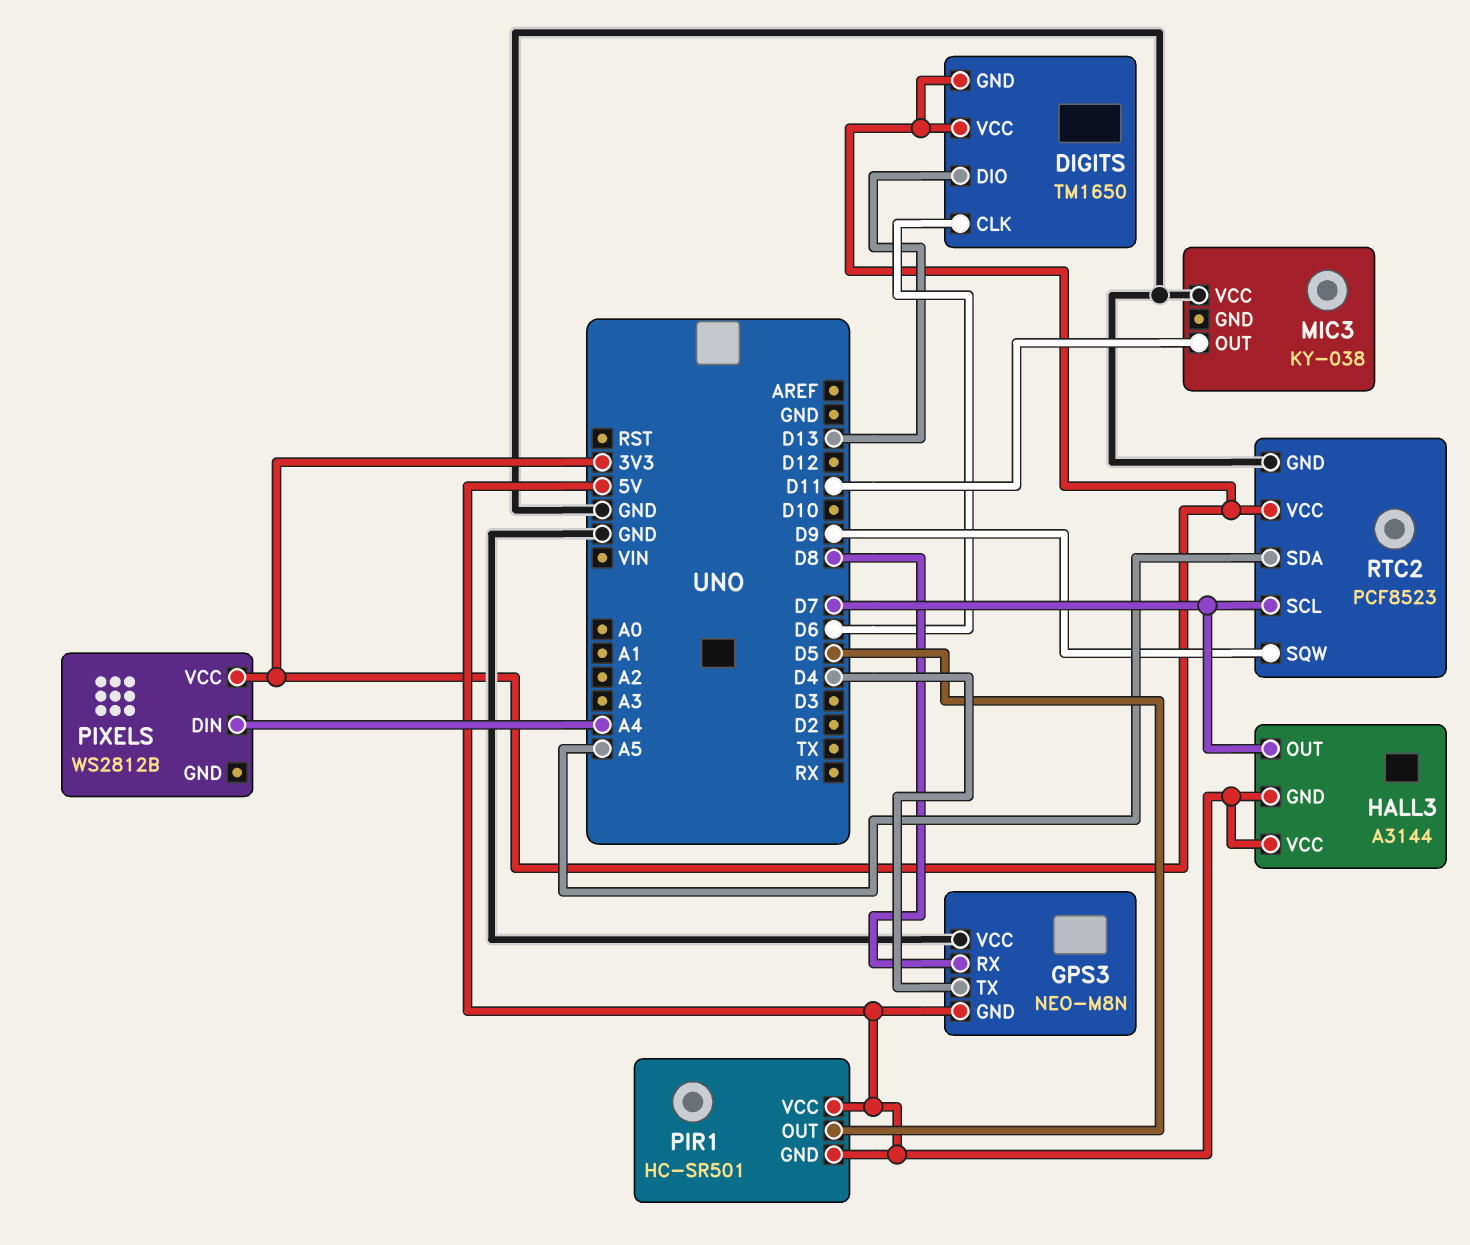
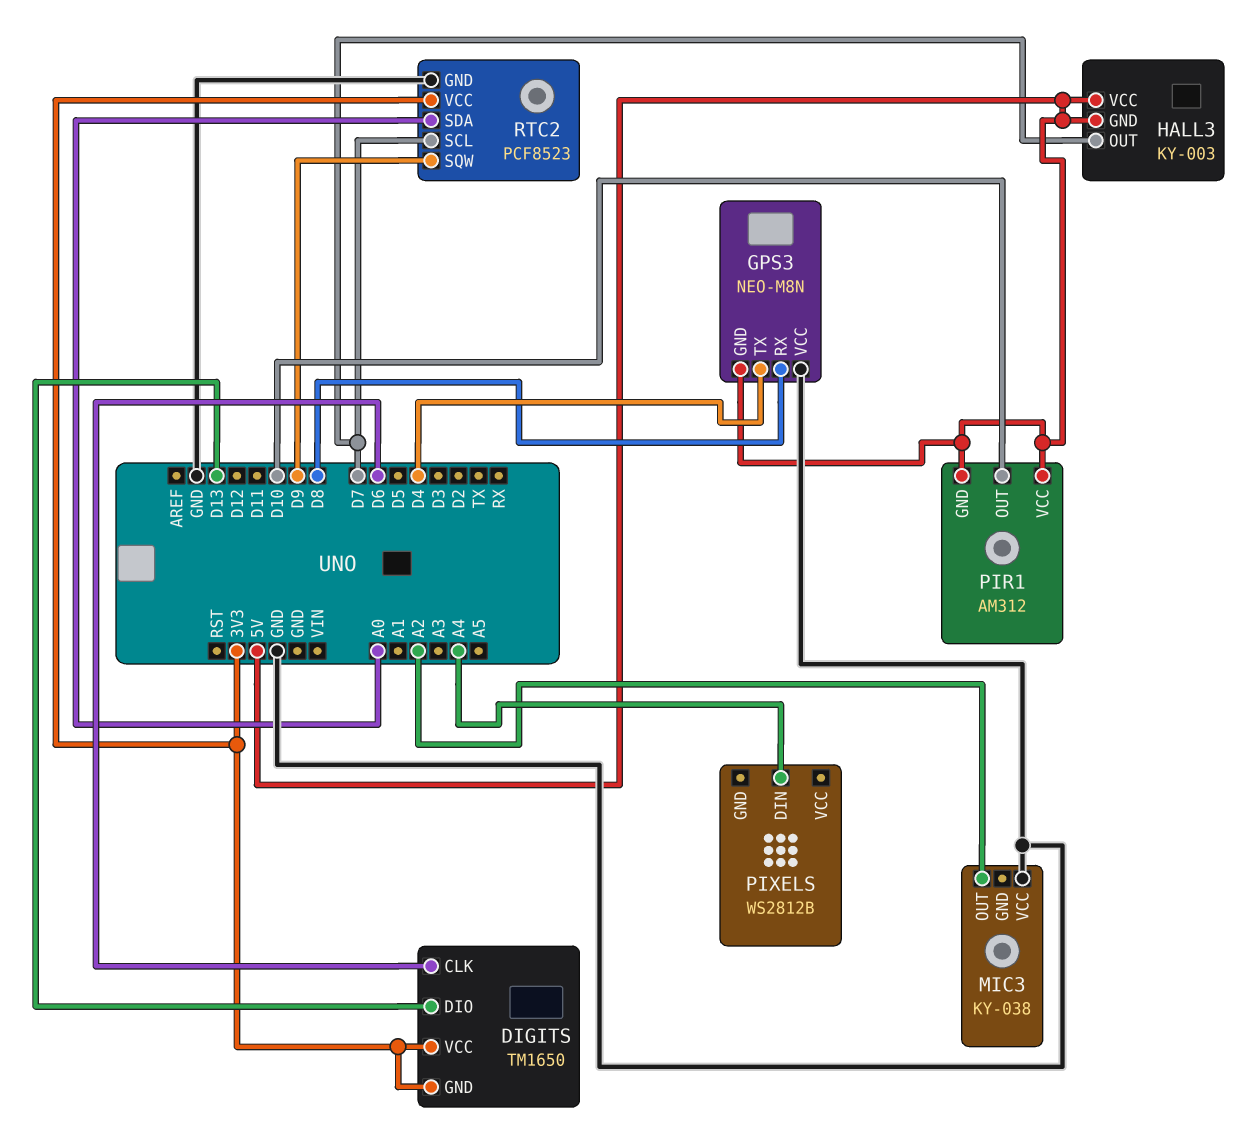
HALL3: A3144 -> KY-003
MIC3 pin OUT: D11 -> A2
PIR1: HC-SR501 -> AM312
PIR1 pin OUT: D5 -> D10
PIXELS pin VCC: 3V3 -> none
RTC2 pin SDA: A5 -> A0

